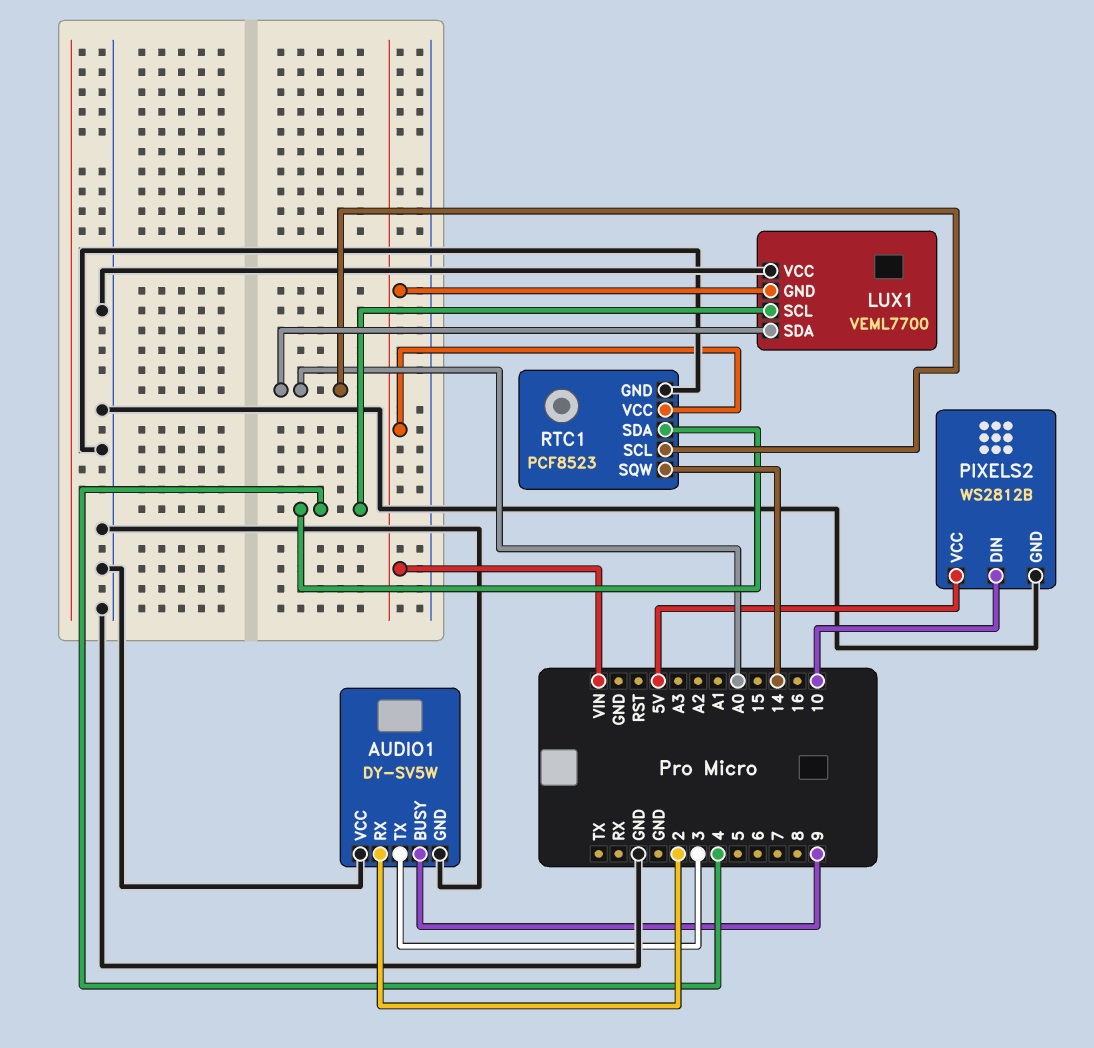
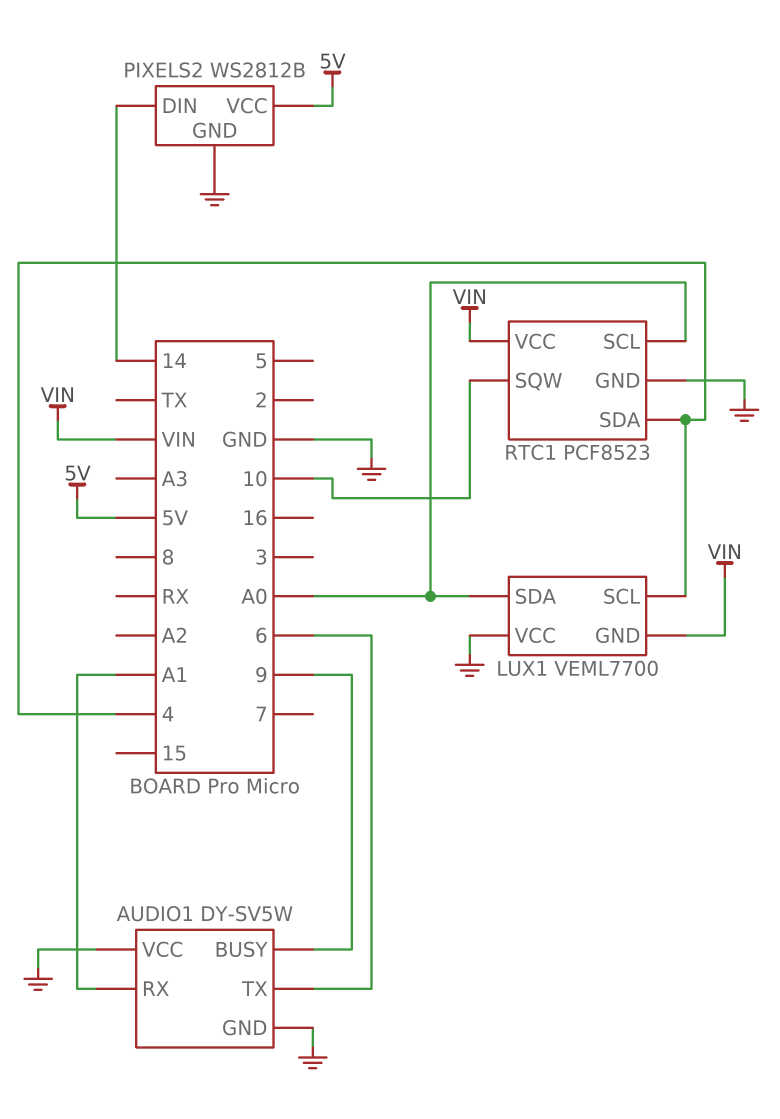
AUDIO1 pin RX: 2 -> A1
AUDIO1 pin TX: 3 -> 6
PIXELS2 pin DIN: 10 -> 14
RTC1 pin SQW: 14 -> 10

